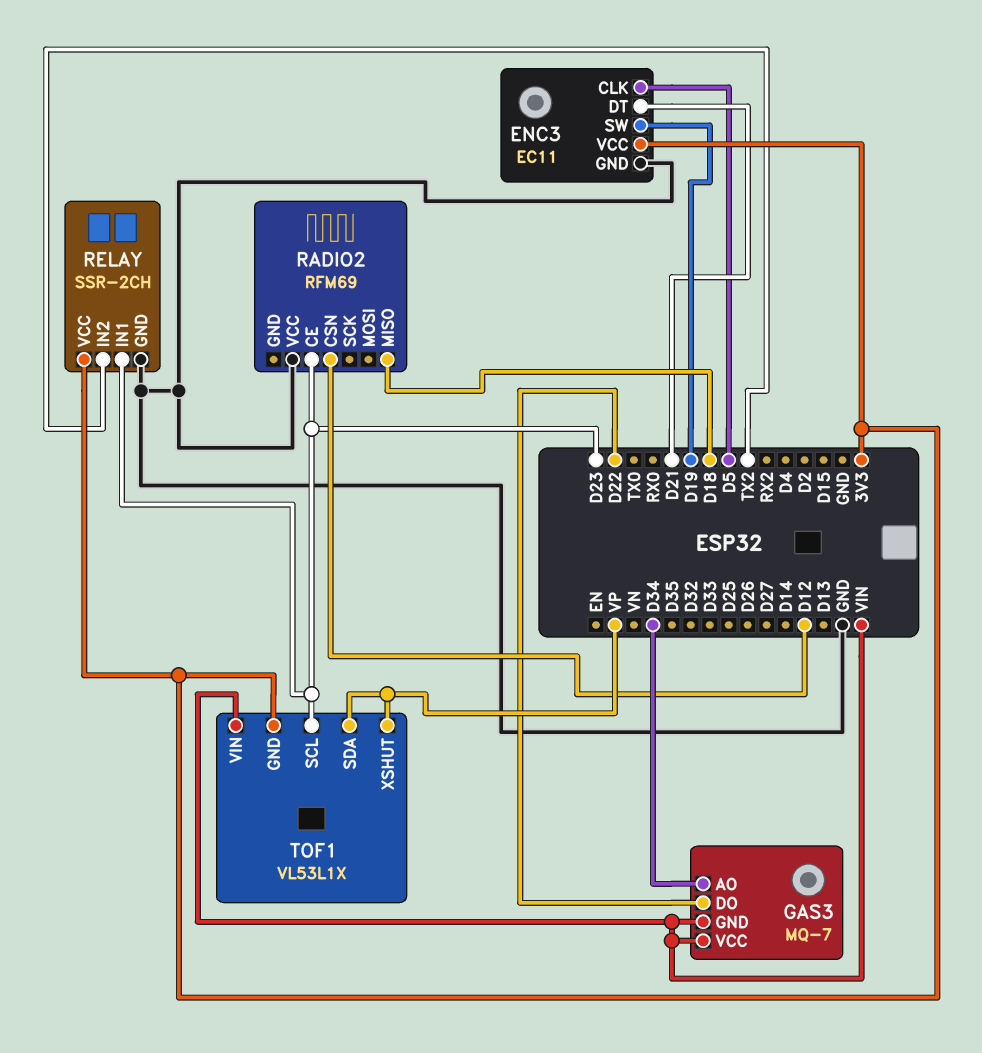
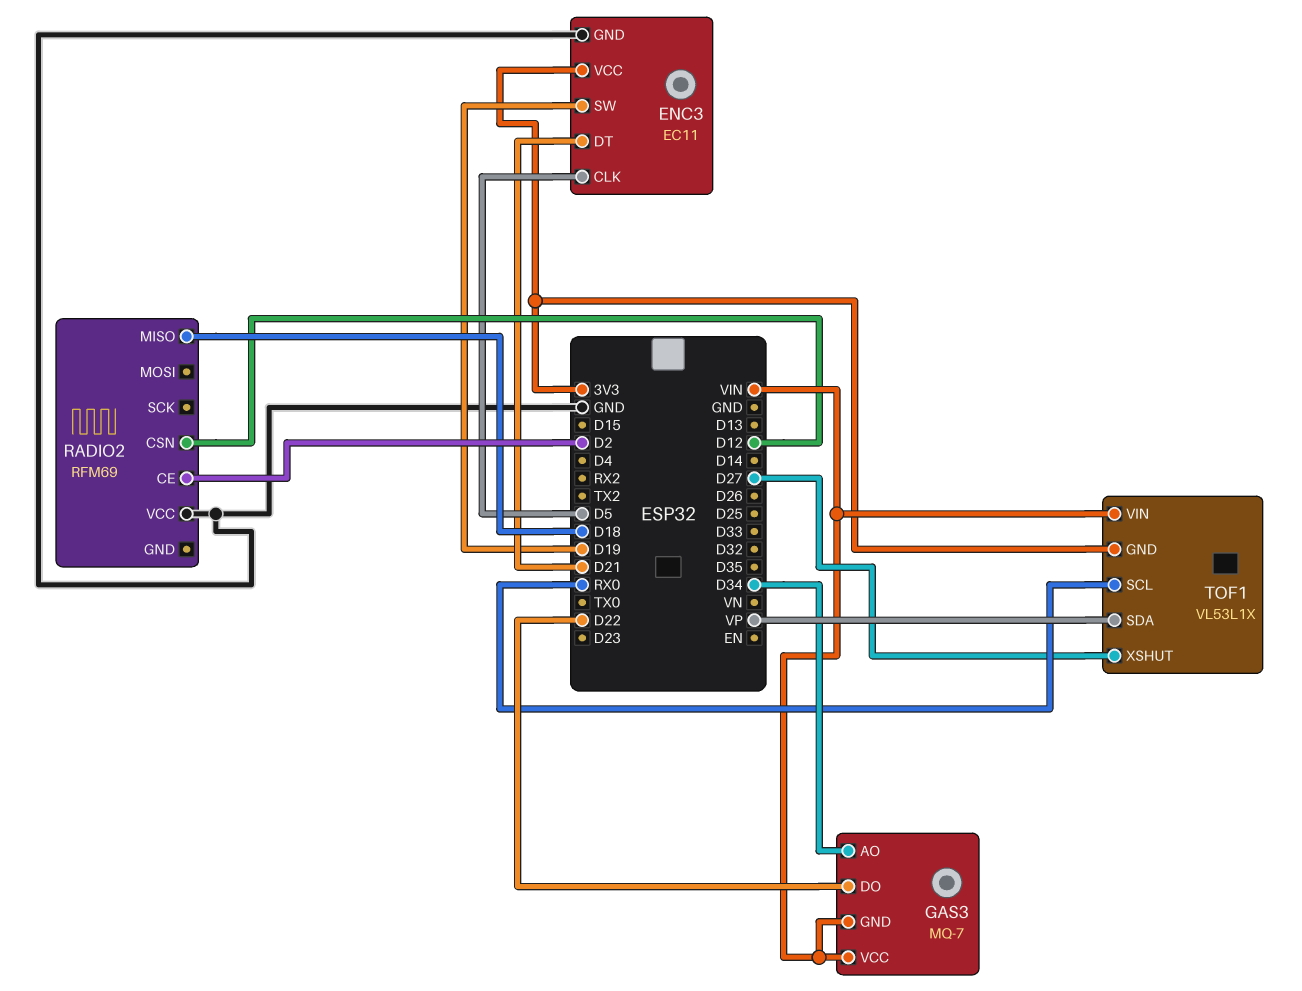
RADIO2 pin CE: D23 -> D2
RELAY: SSR-2CH -> none
RELAY pin GND: GND -> none
RELAY pin IN1: D23 -> none
RELAY pin IN2: TX2 -> none
RELAY pin VCC: 3V3 -> none
TOF1 pin SCL: D23 -> RX0
TOF1 pin XSHUT: VP -> D27

